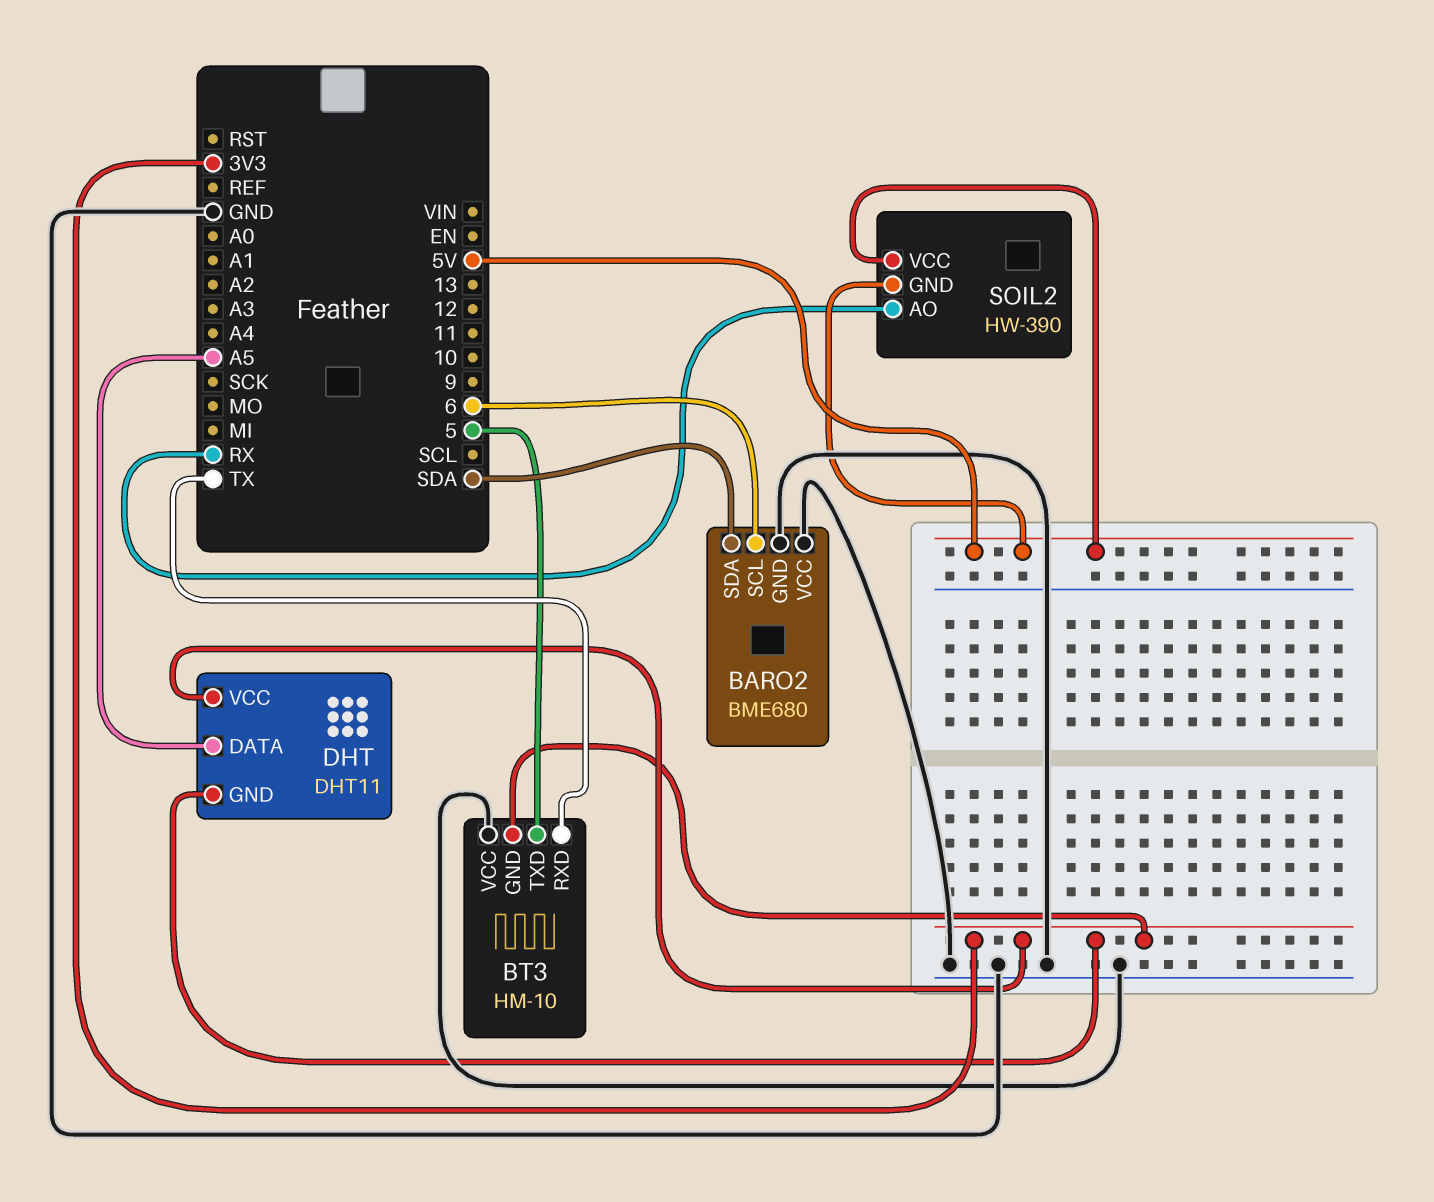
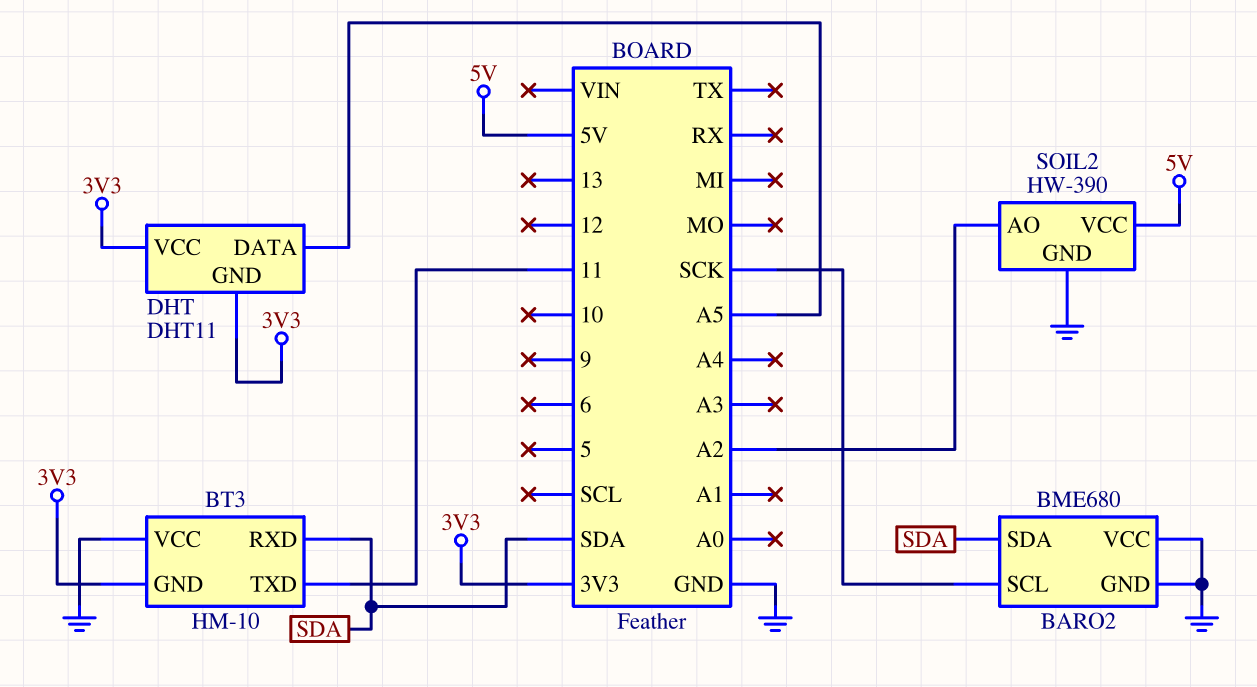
BARO2 pin SCL: 6 -> SCK
BT3 pin RXD: TX -> SDA
BT3 pin TXD: 5 -> 11
SOIL2 pin AO: RX -> A2
SOIL2 pin GND: 5V -> GND

